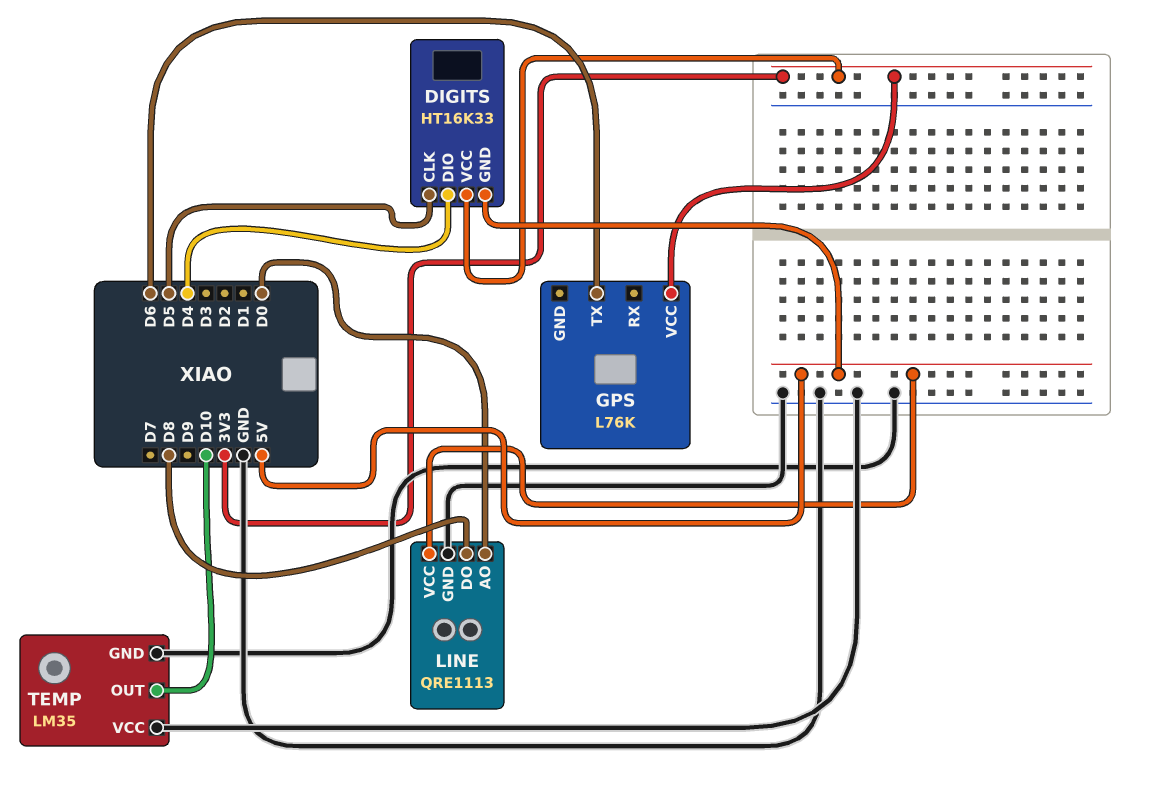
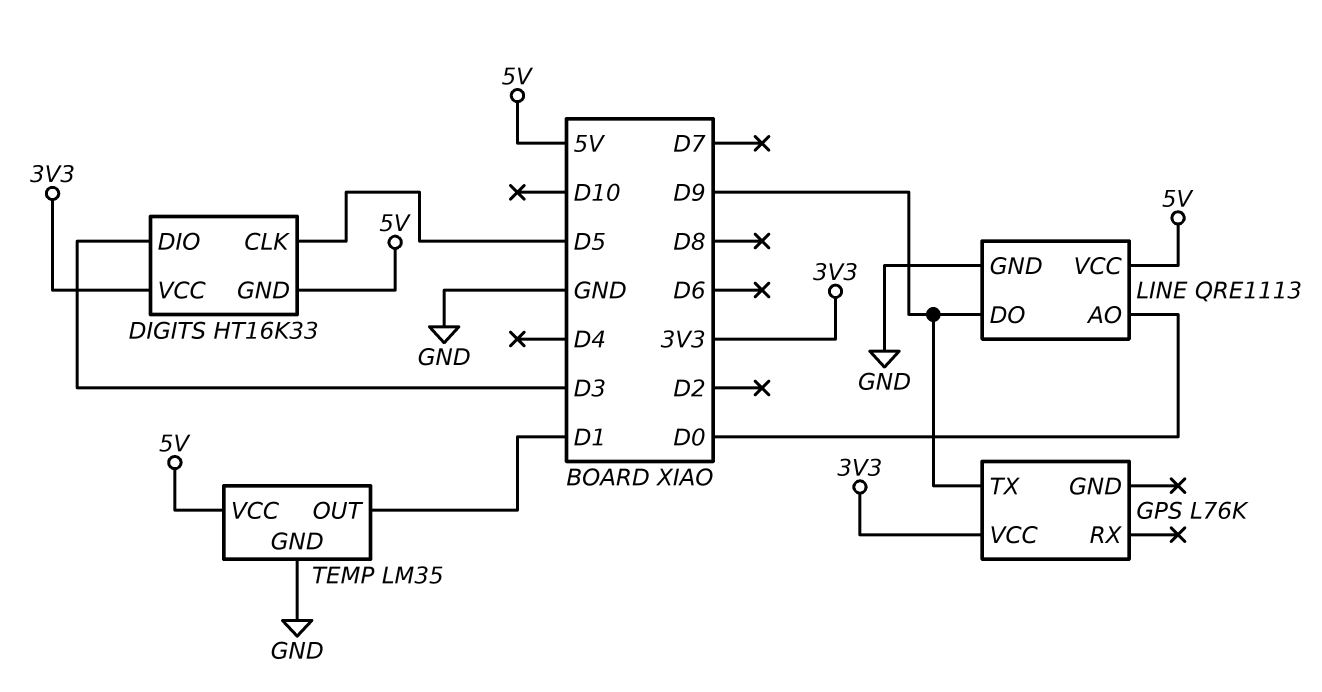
DIGITS pin DIO: D4 -> D3
GPS pin TX: D6 -> D9
LINE pin DO: D8 -> D9
TEMP pin OUT: D10 -> D1
TEMP pin VCC: GND -> 5V

